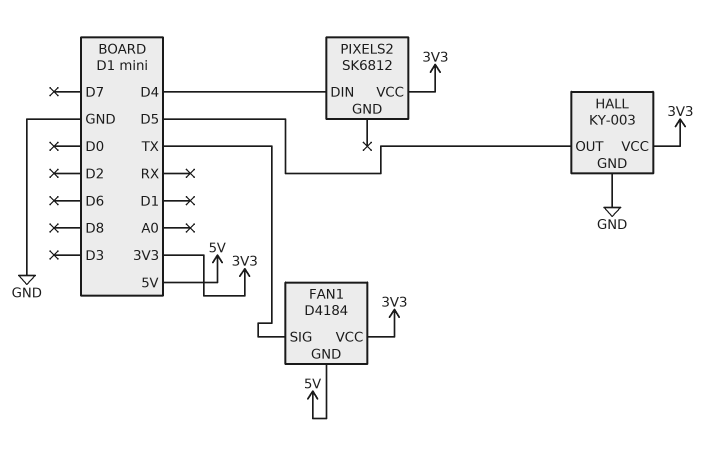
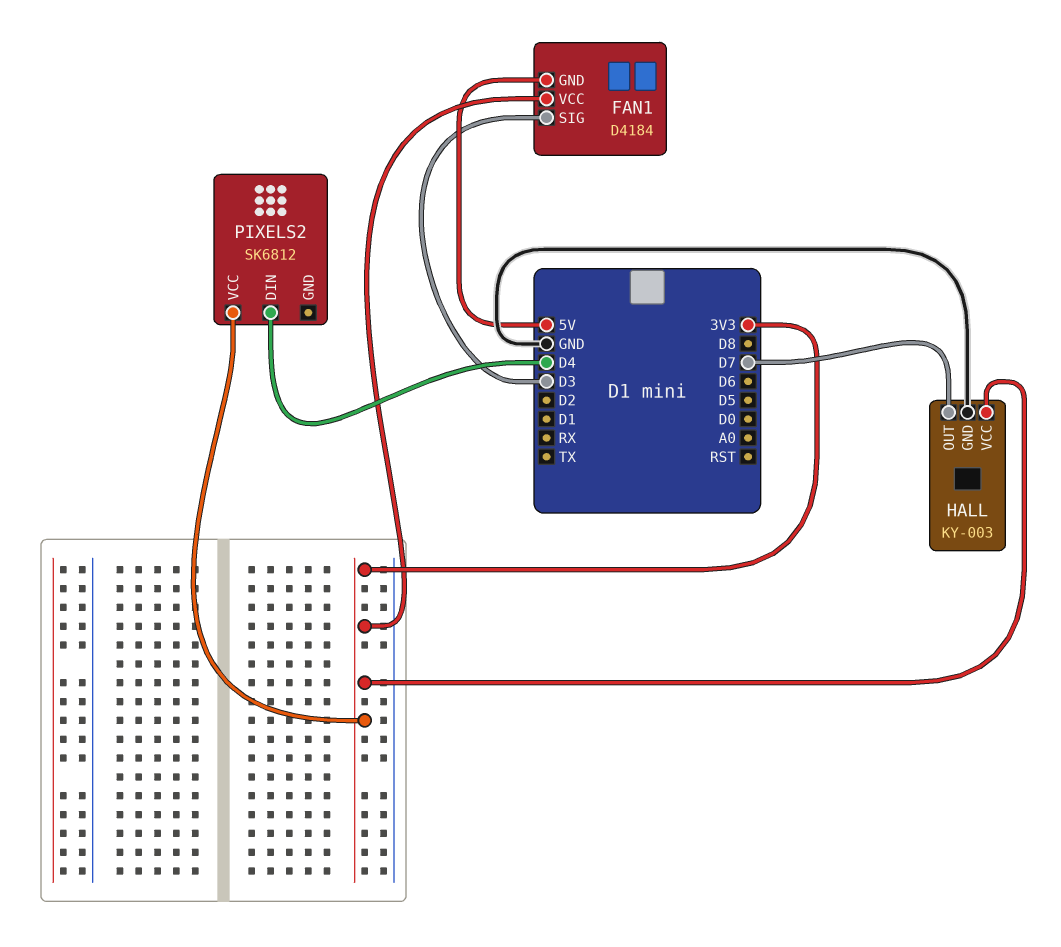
FAN1 pin SIG: TX -> D3
HALL pin OUT: D5 -> D7

